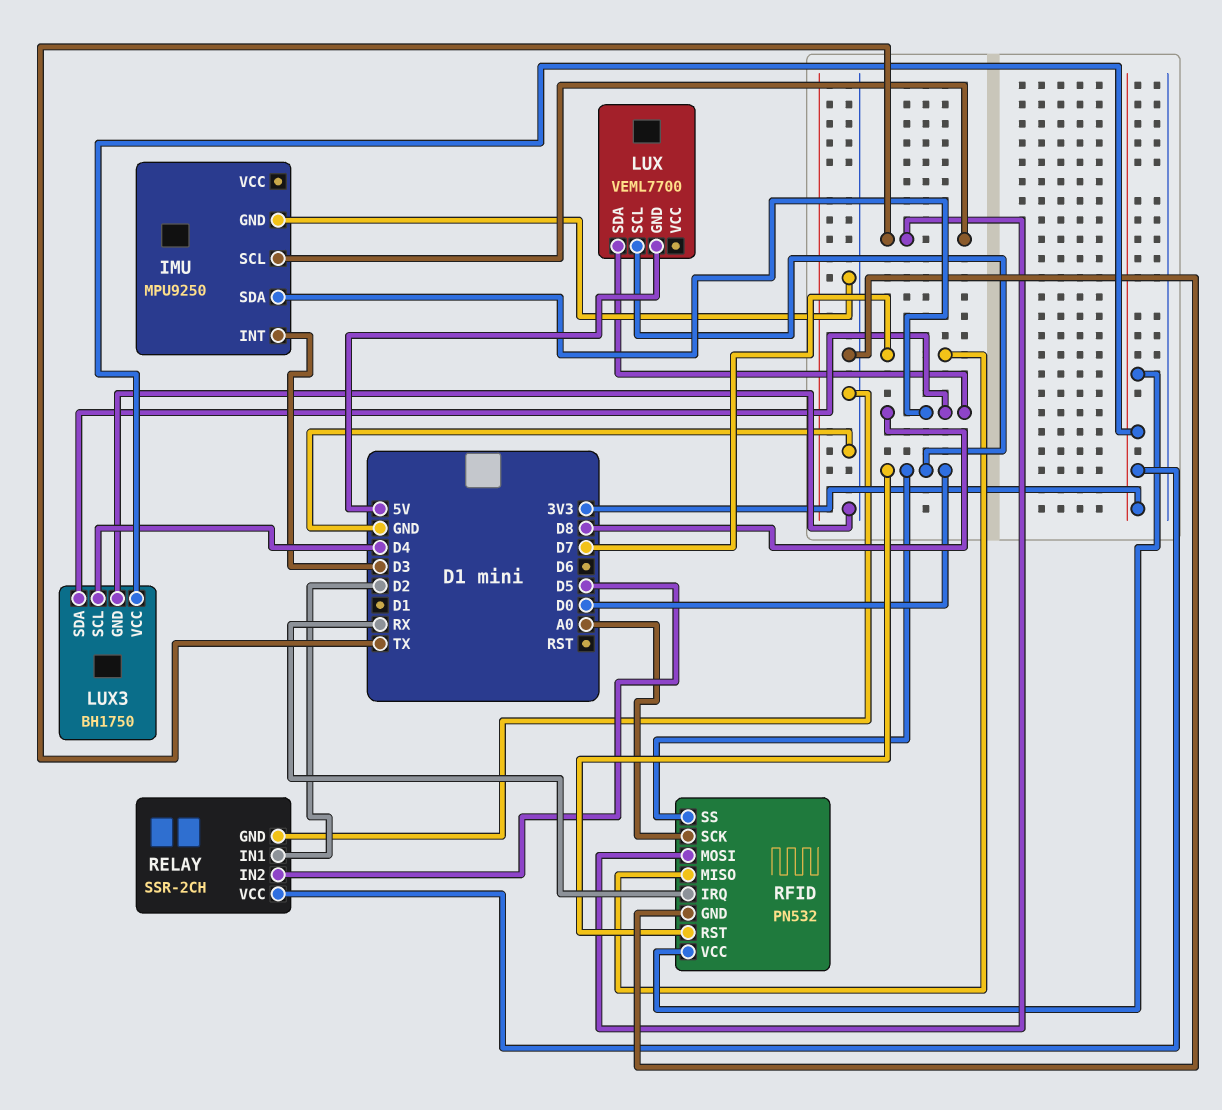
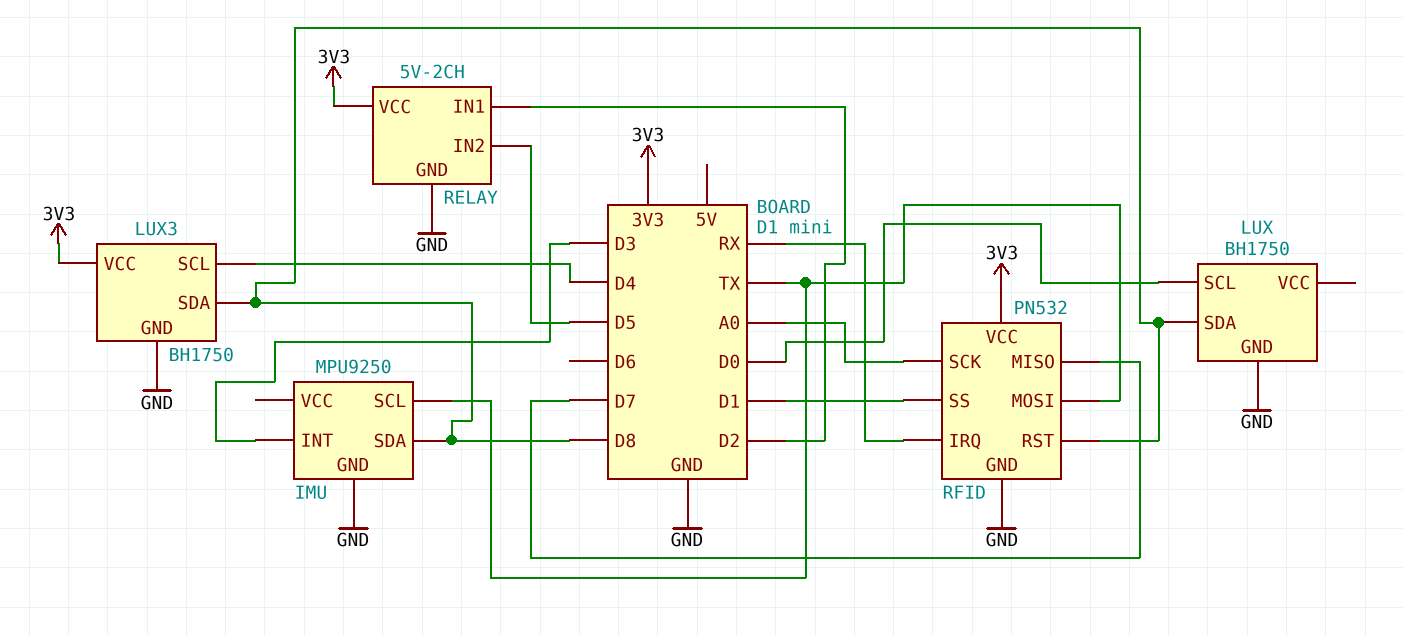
LUX: VEML7700 -> BH1750
LUX pin GND: 5V -> GND
RELAY: SSR-2CH -> 5V-2CH
RFID pin RST: D0 -> D8
RFID pin SS: D0 -> D1

